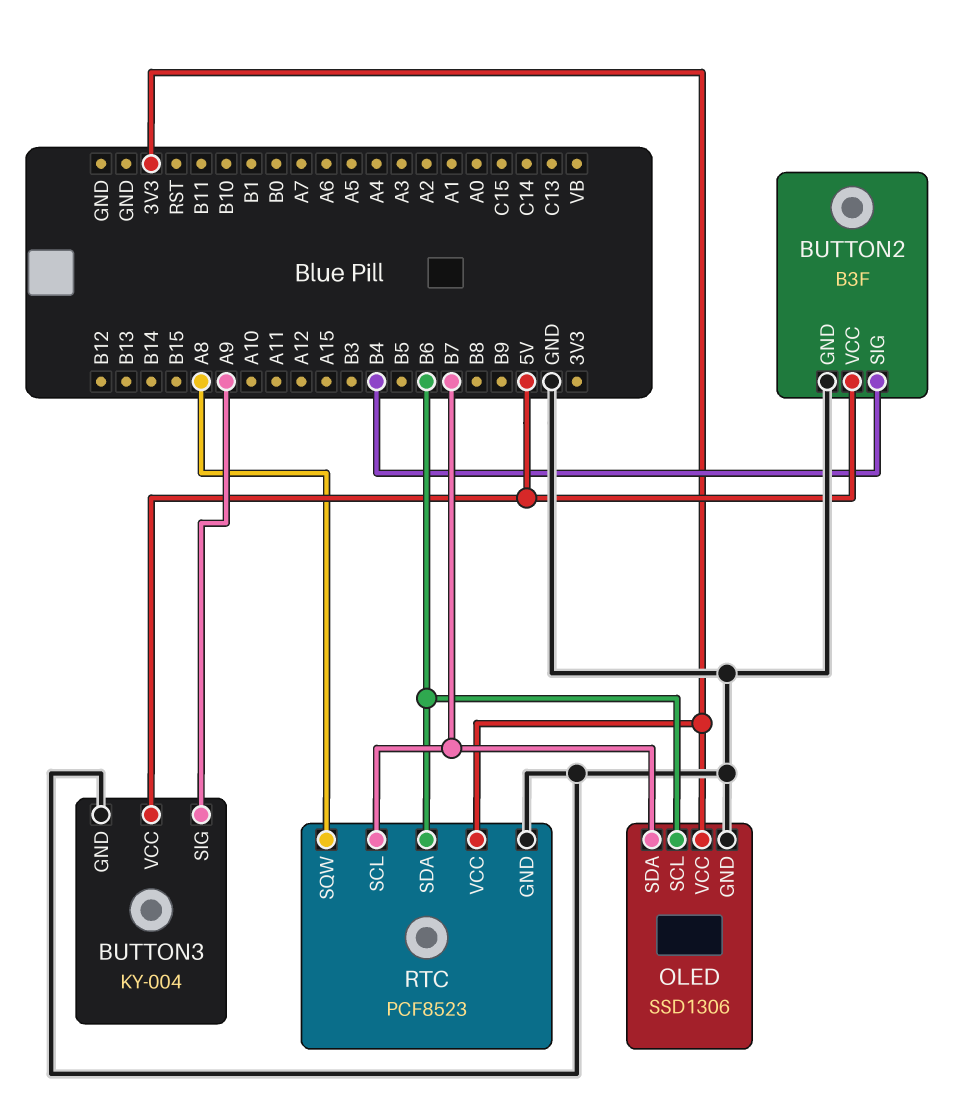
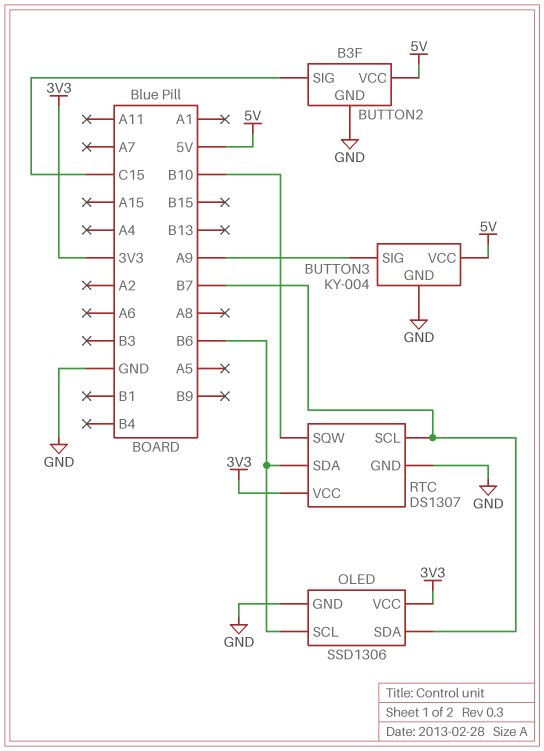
BUTTON2 pin SIG: B4 -> C15
RTC: PCF8523 -> DS1307
RTC pin SQW: A8 -> B10

